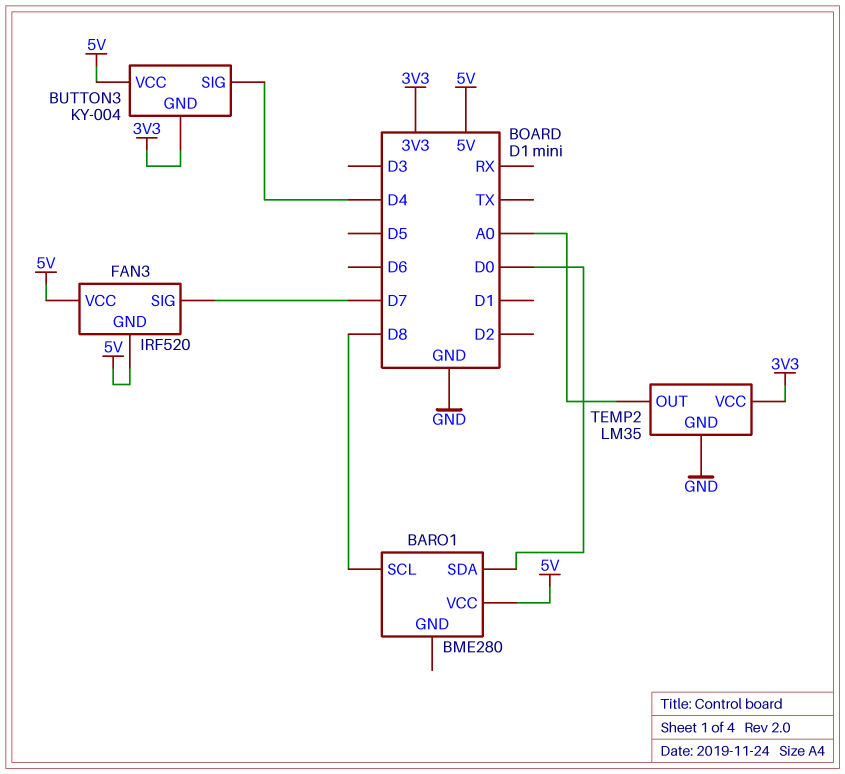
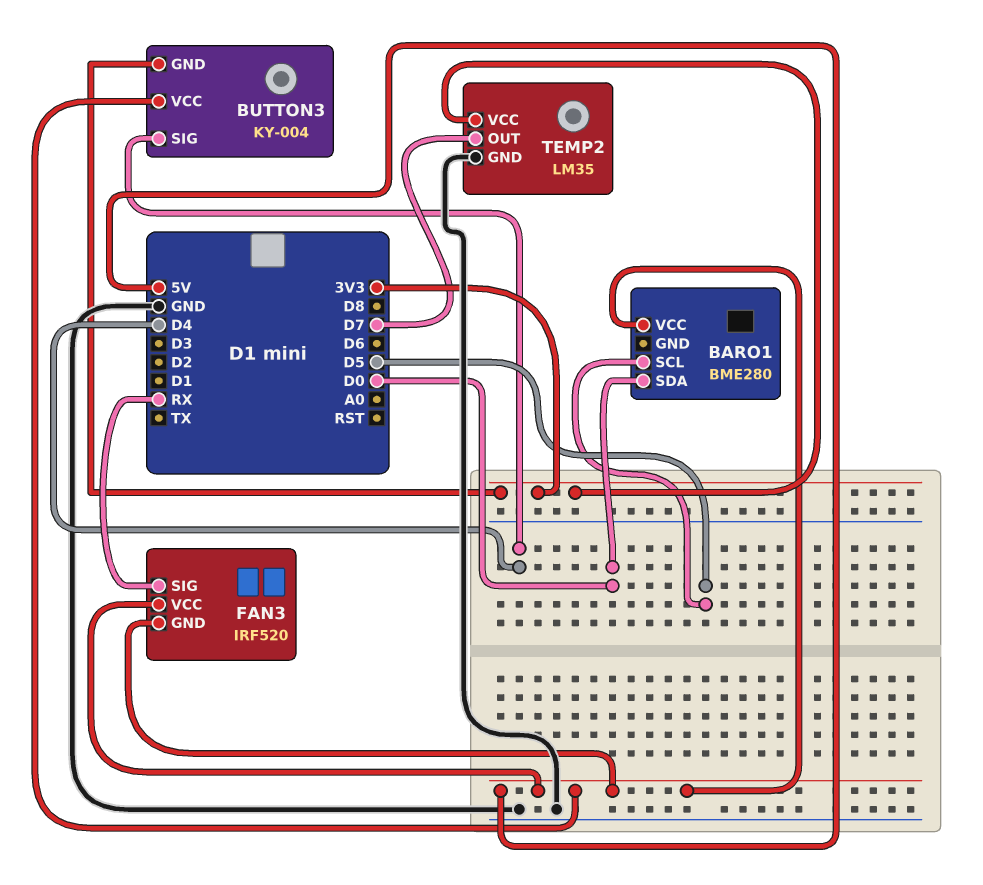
BARO1 pin SCL: D8 -> D5
FAN3 pin SIG: D7 -> RX
TEMP2 pin OUT: A0 -> D7

